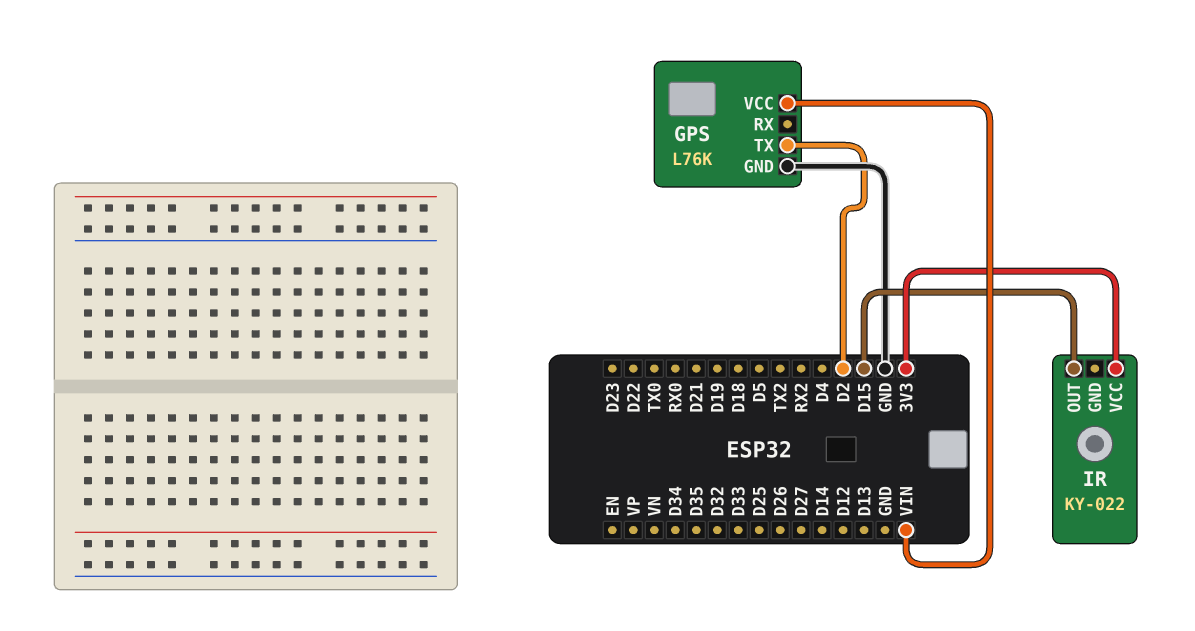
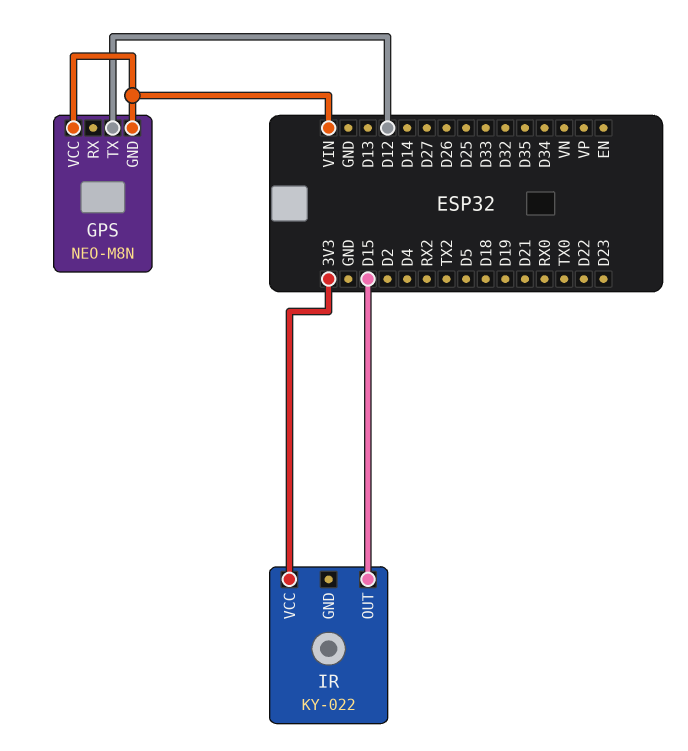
GPS: L76K -> NEO-M8N
GPS pin GND: GND -> VIN
GPS pin TX: D2 -> D12

